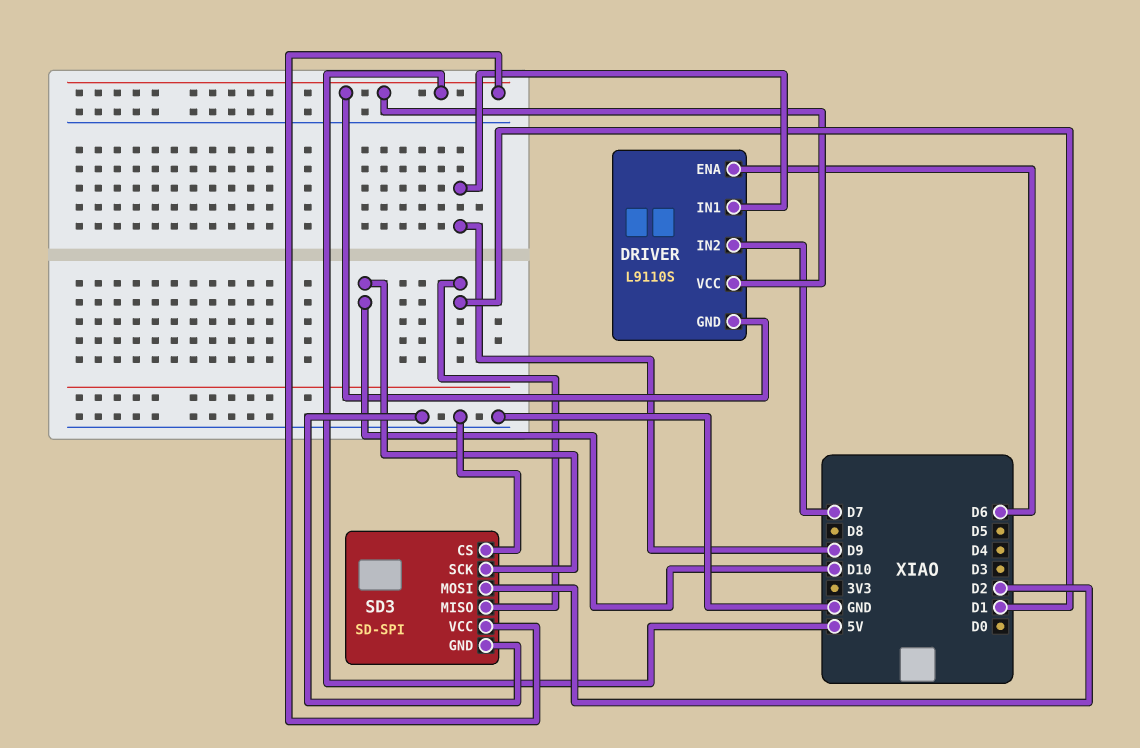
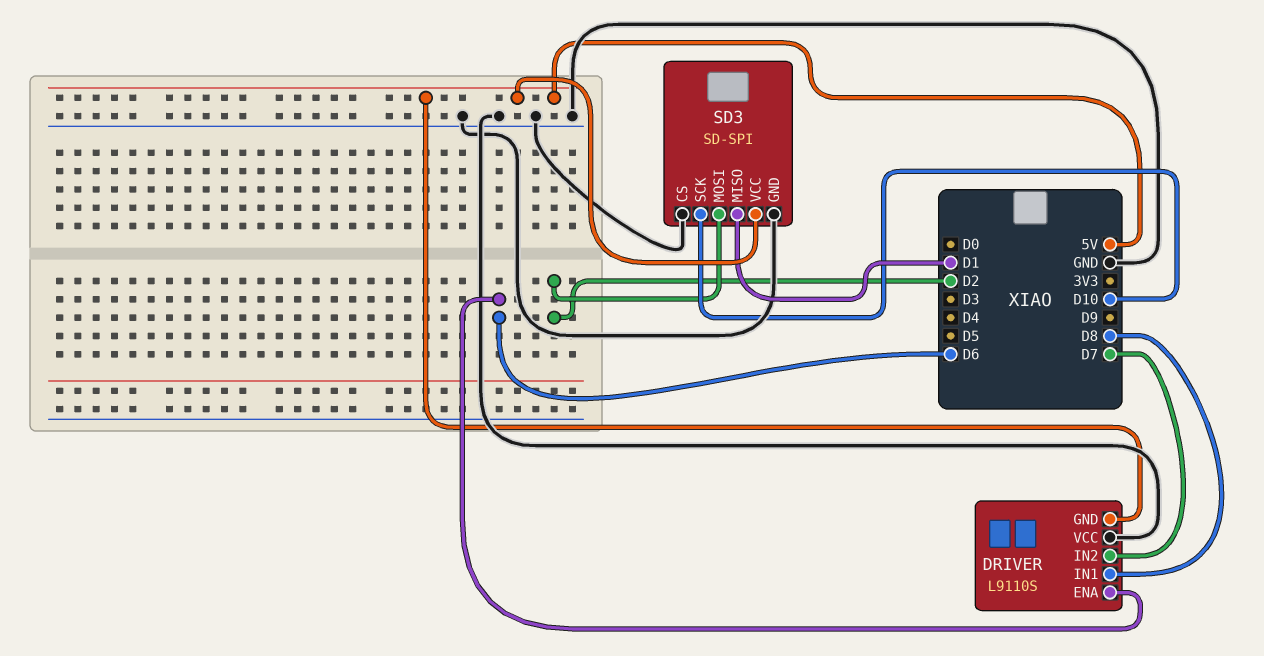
DRIVER pin IN1: D9 -> D8
DRIVER pin VCC: 5V -> GND

